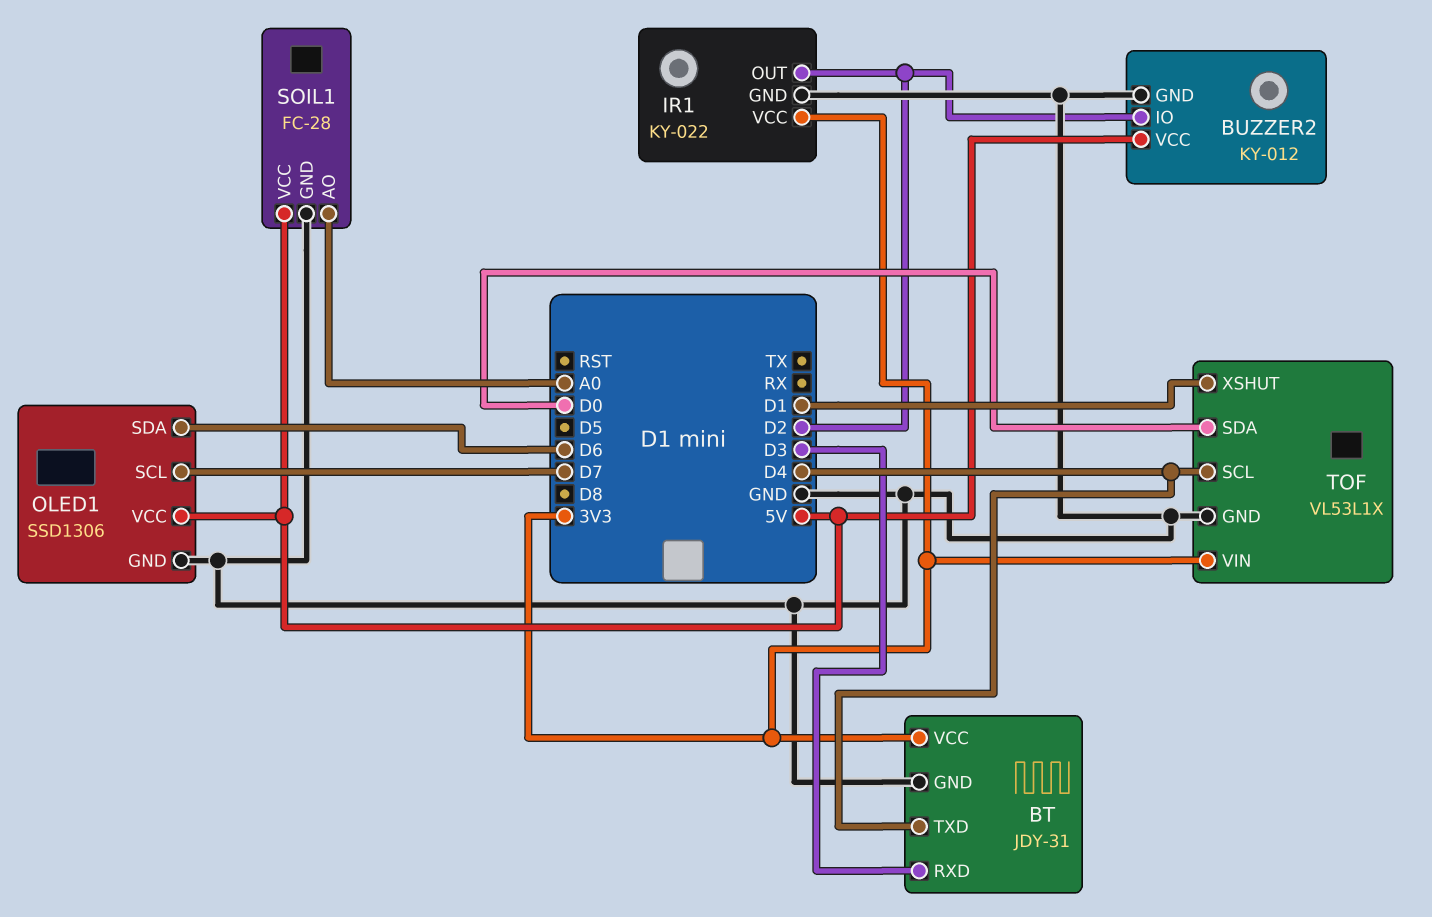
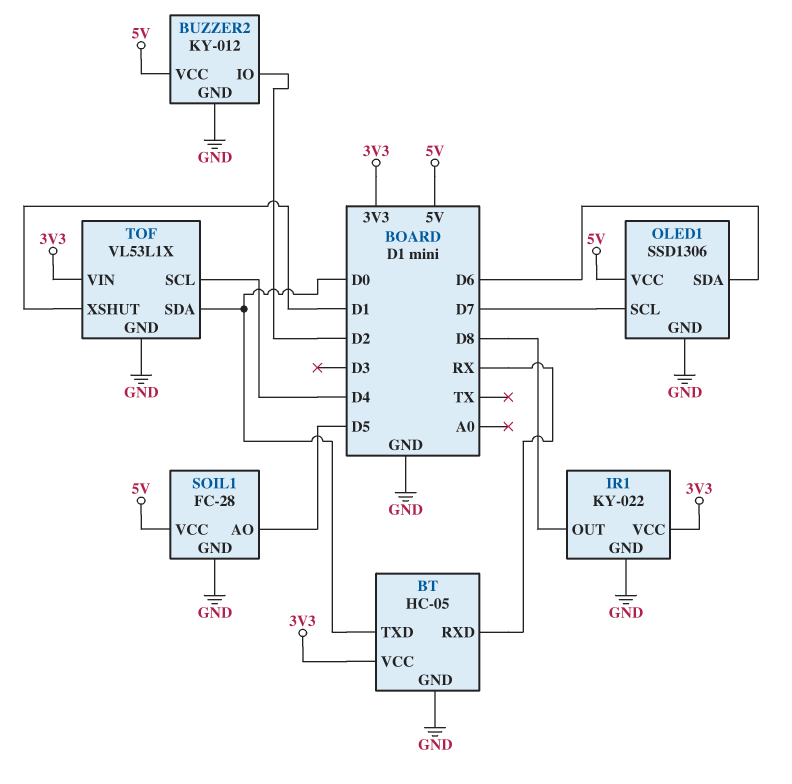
BT: JDY-31 -> HC-05
BT pin RXD: D3 -> RX
BT pin TXD: D4 -> D0
IR1 pin OUT: D2 -> D8
SOIL1 pin AO: A0 -> D5

